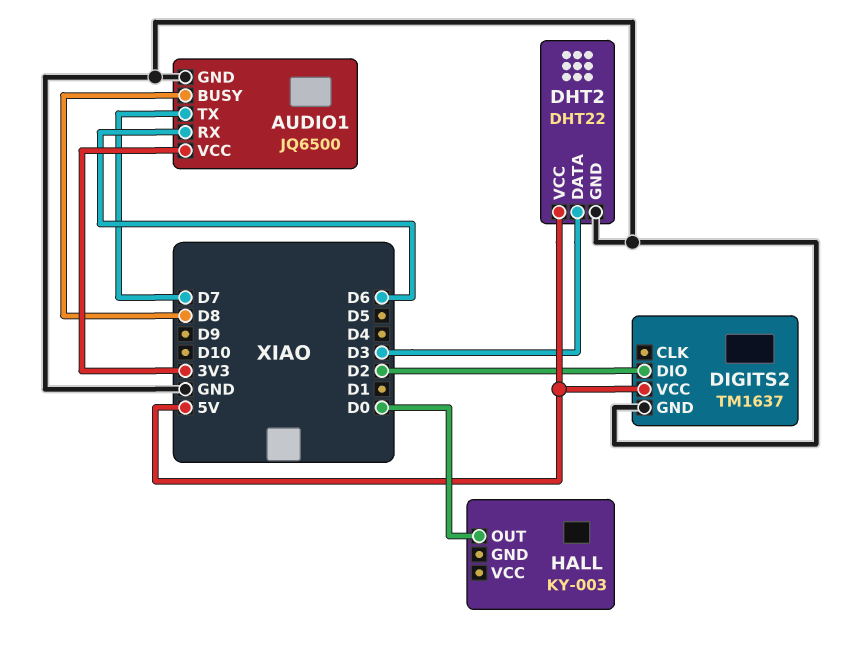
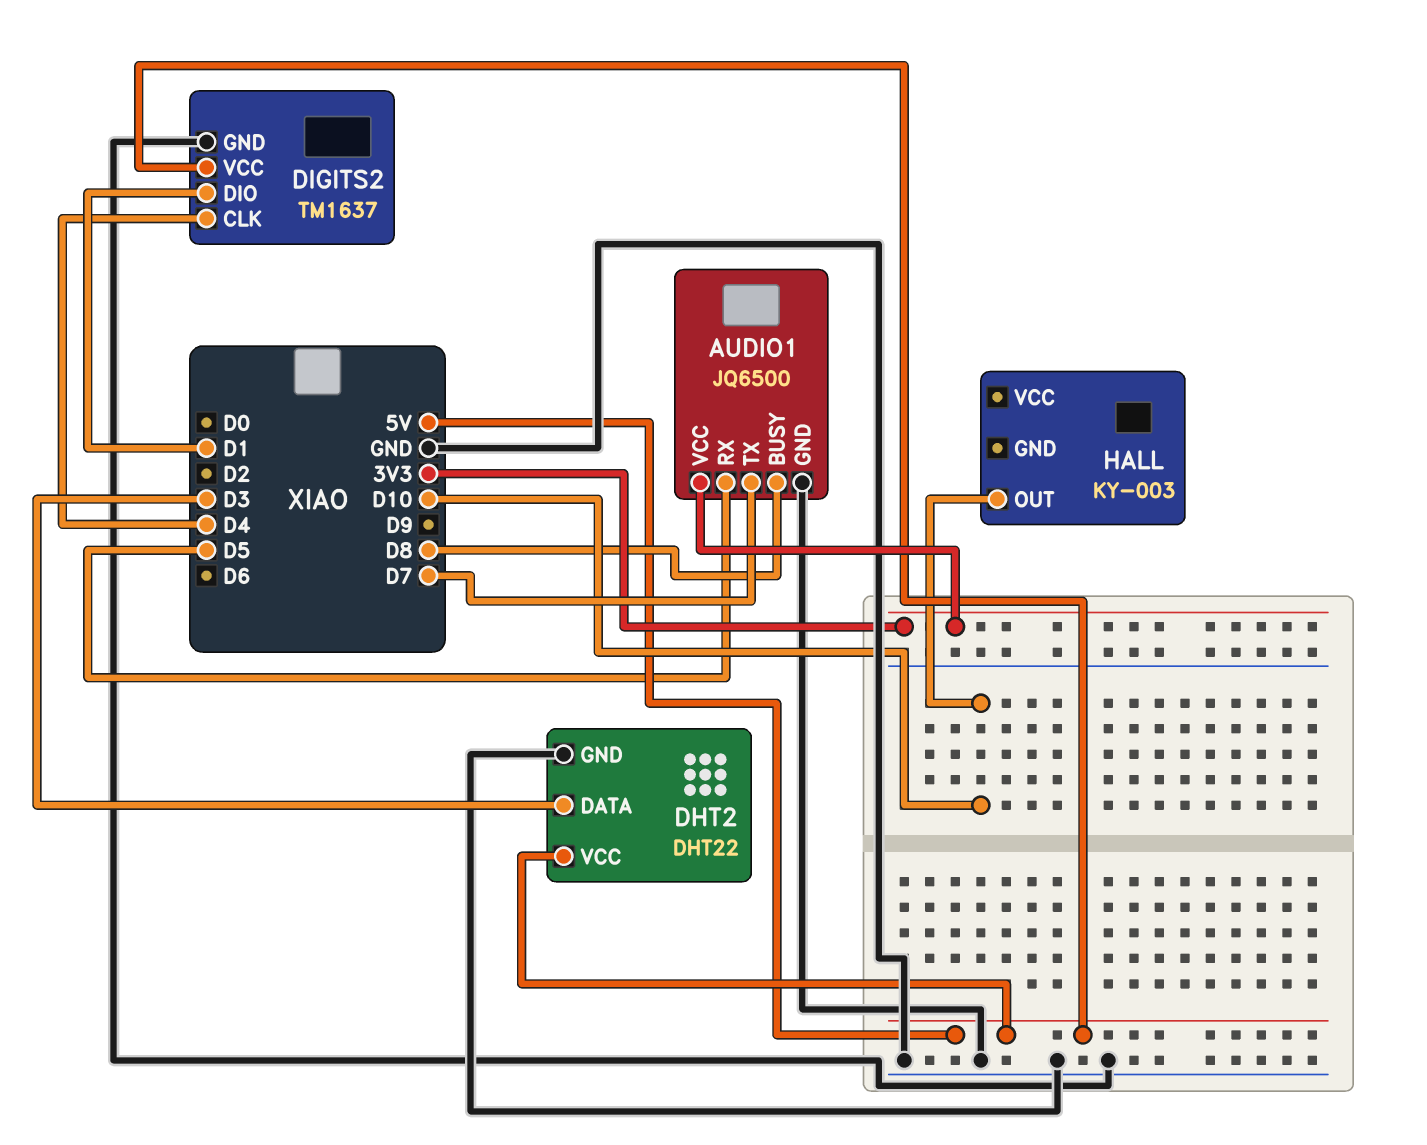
AUDIO1 pin RX: D6 -> D5
DIGITS2 pin CLK: none -> D4
DIGITS2 pin DIO: D2 -> D1
HALL pin OUT: D0 -> D10

